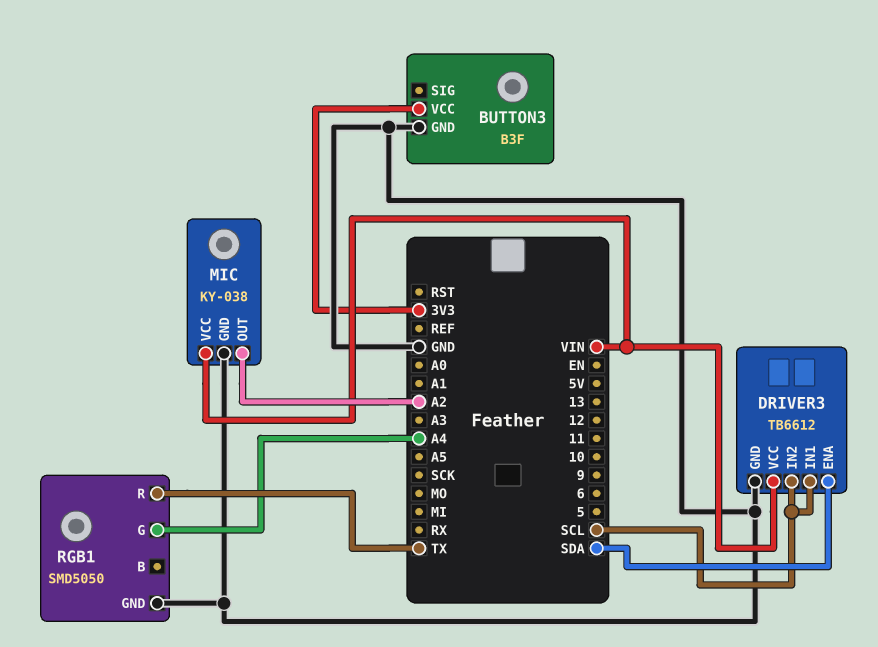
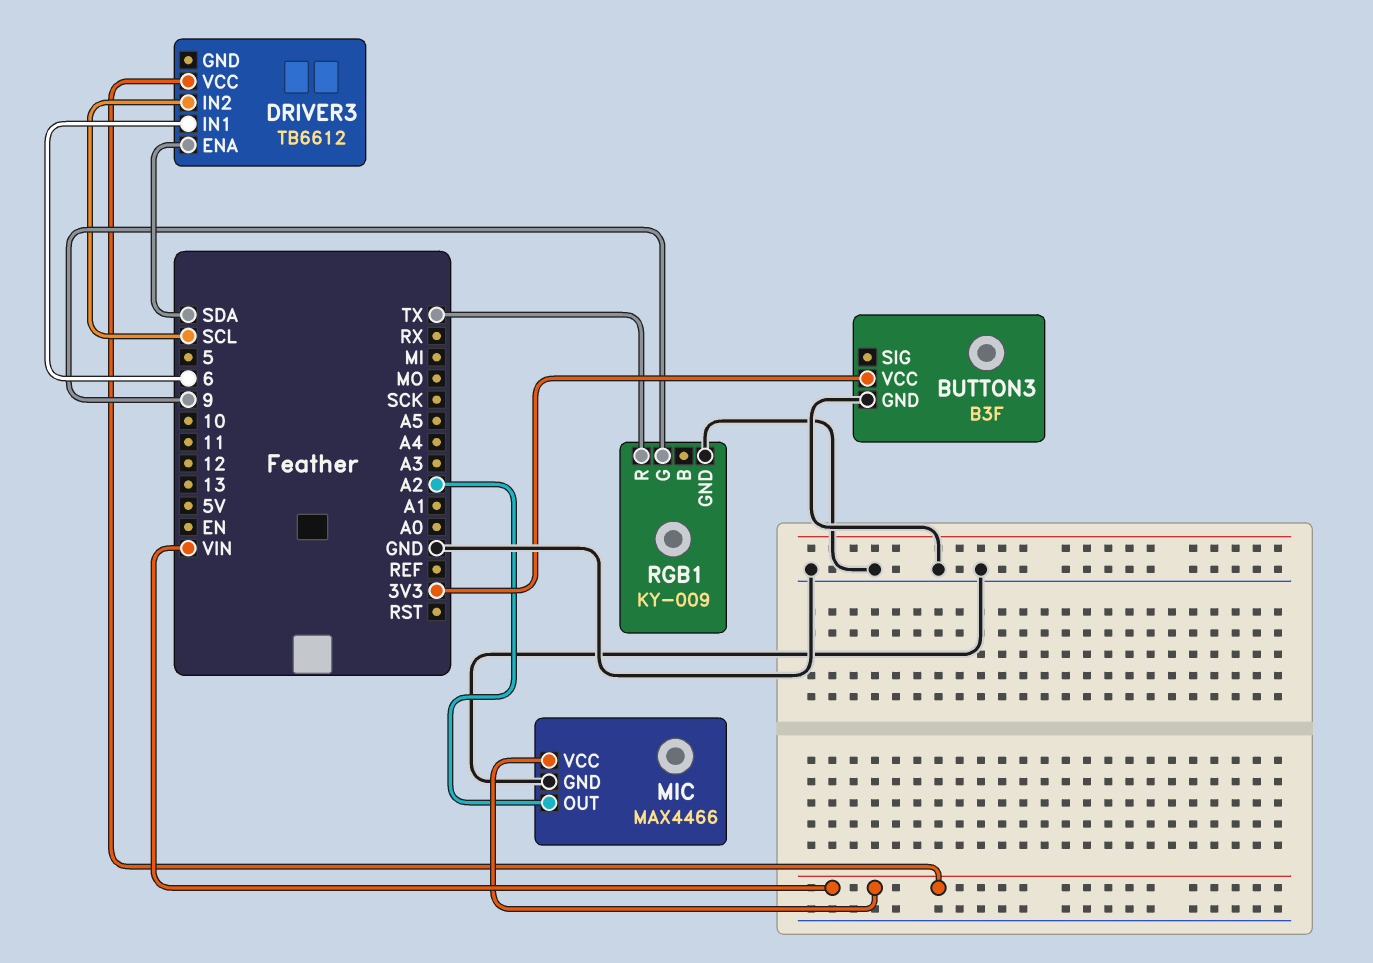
DRIVER3 pin GND: GND -> none
DRIVER3 pin IN1: SCL -> 6
MIC: KY-038 -> MAX4466
RGB1: SMD5050 -> KY-009
RGB1 pin G: A4 -> 9

